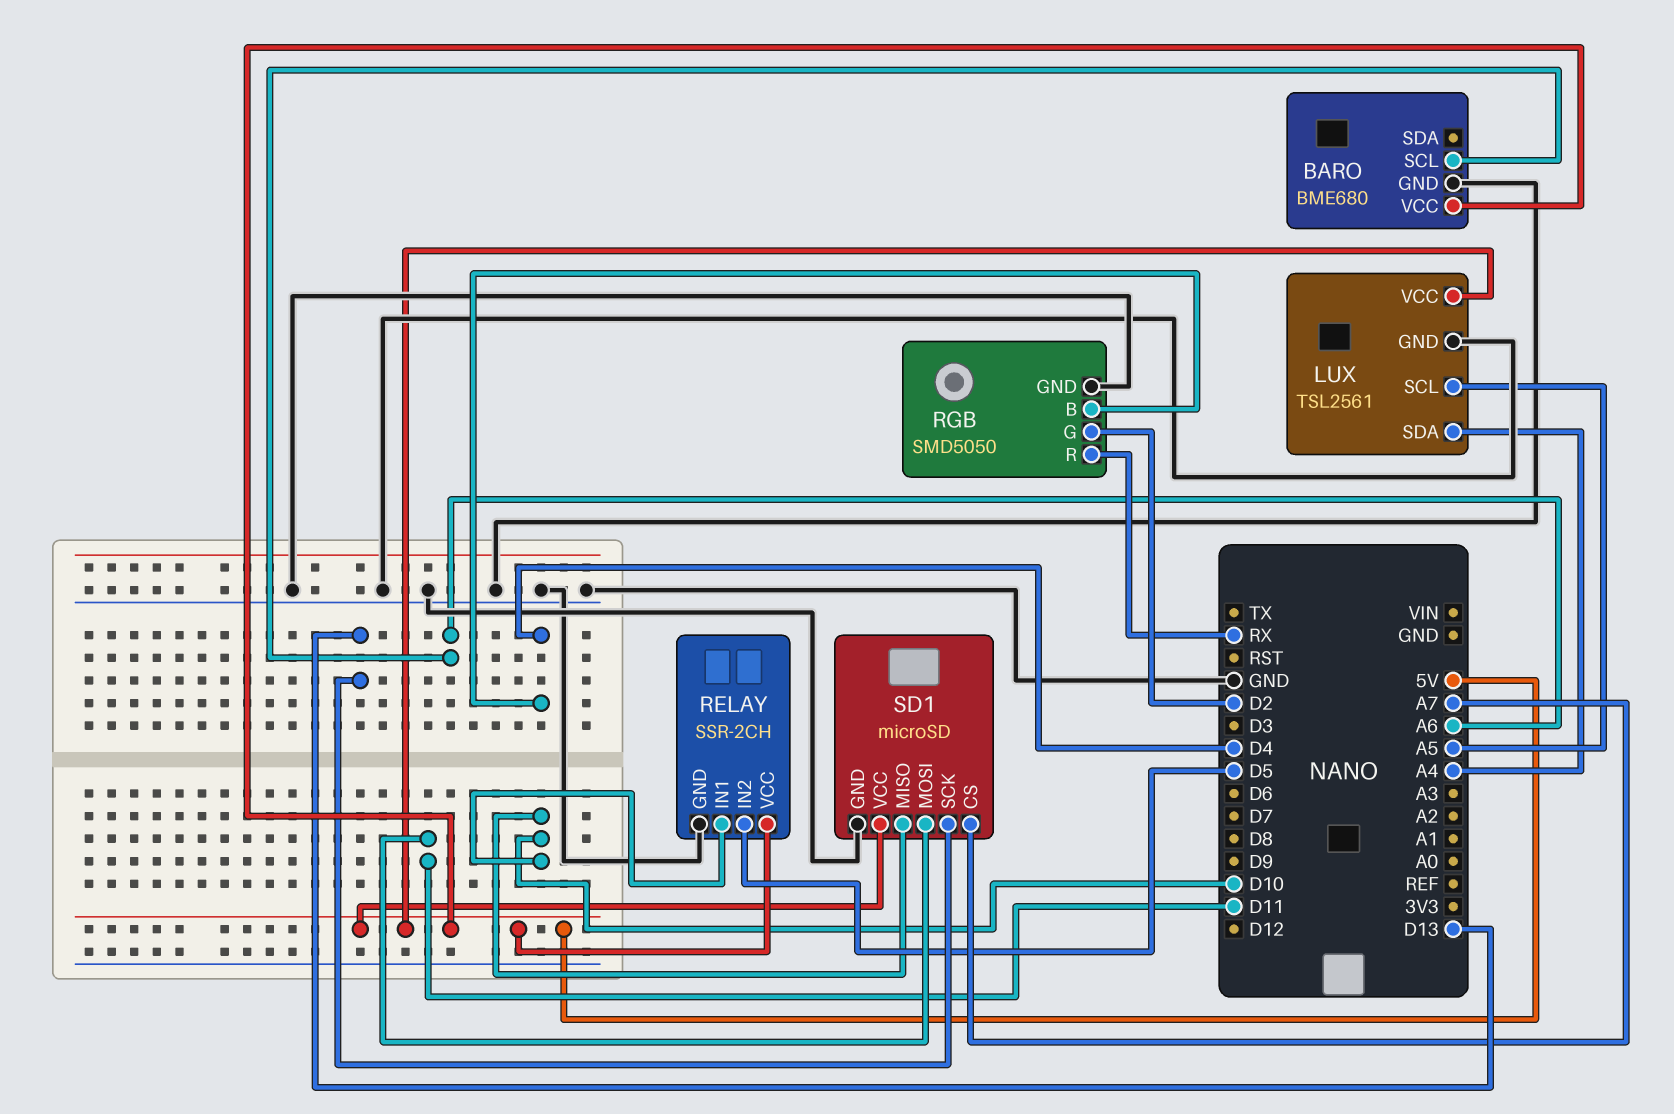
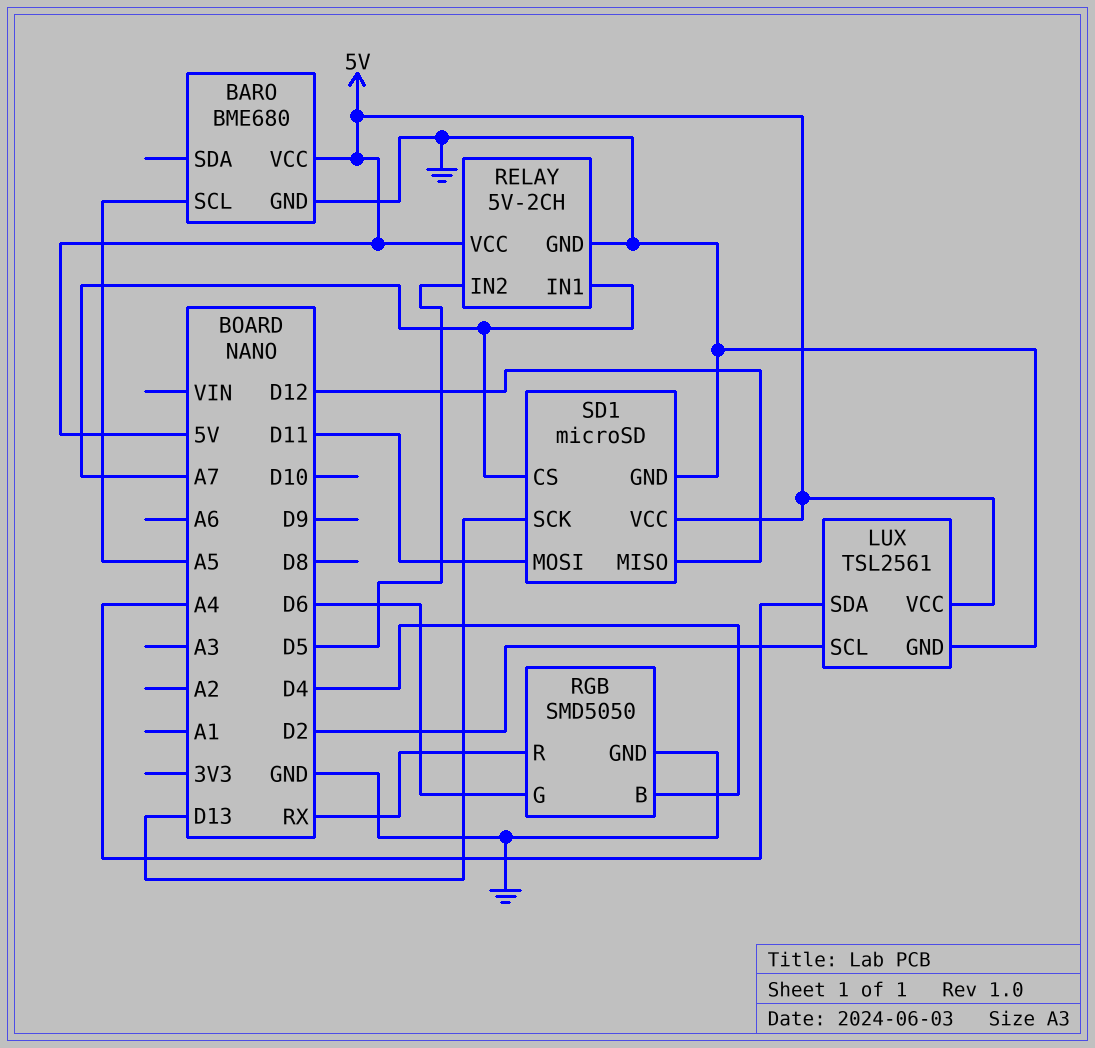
BARO pin SCL: A6 -> A5
LUX pin SCL: A5 -> D2
RELAY: SSR-2CH -> 5V-2CH
RELAY pin IN1: D10 -> A7
RGB pin G: D2 -> D6
SD1 pin MISO: D10 -> D12

